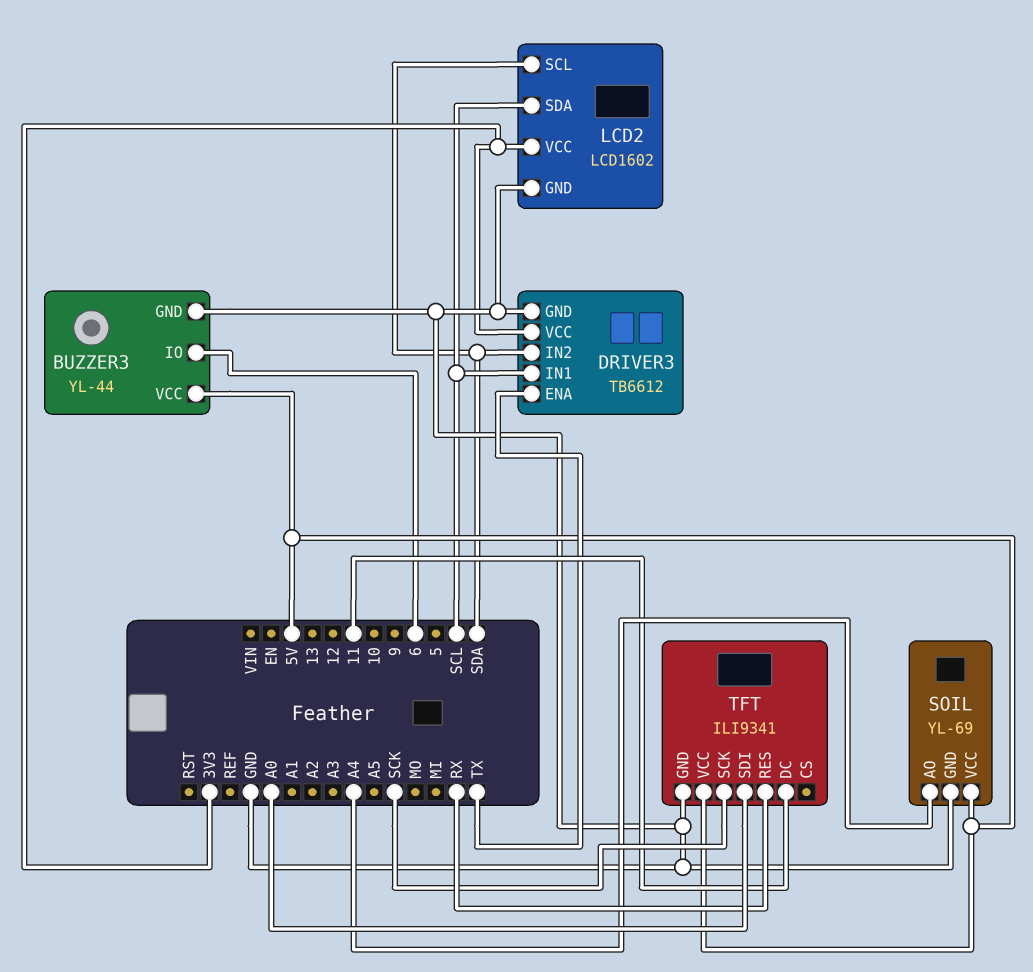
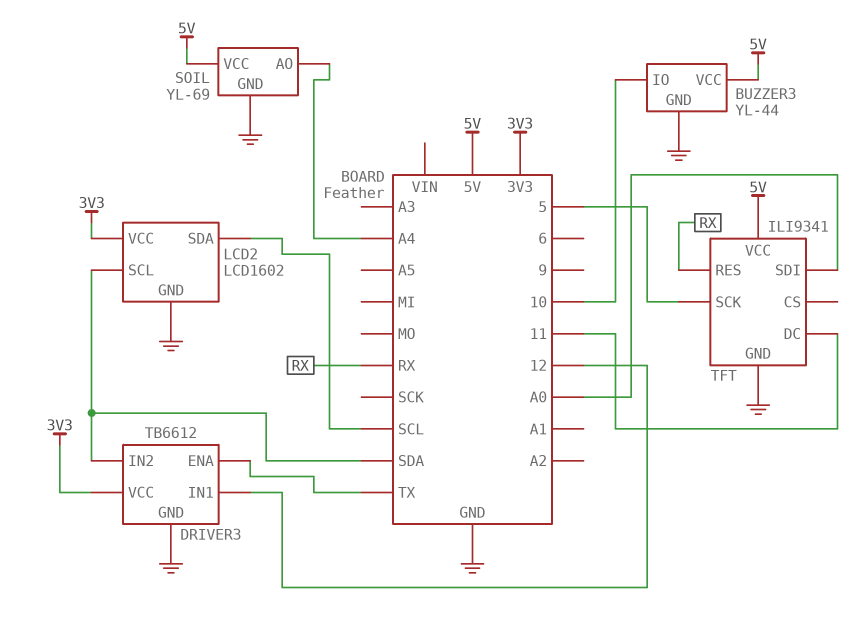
BUZZER3 pin IO: 6 -> 10
DRIVER3 pin IN1: SCL -> 12
TFT pin SCK: SCK -> 5

